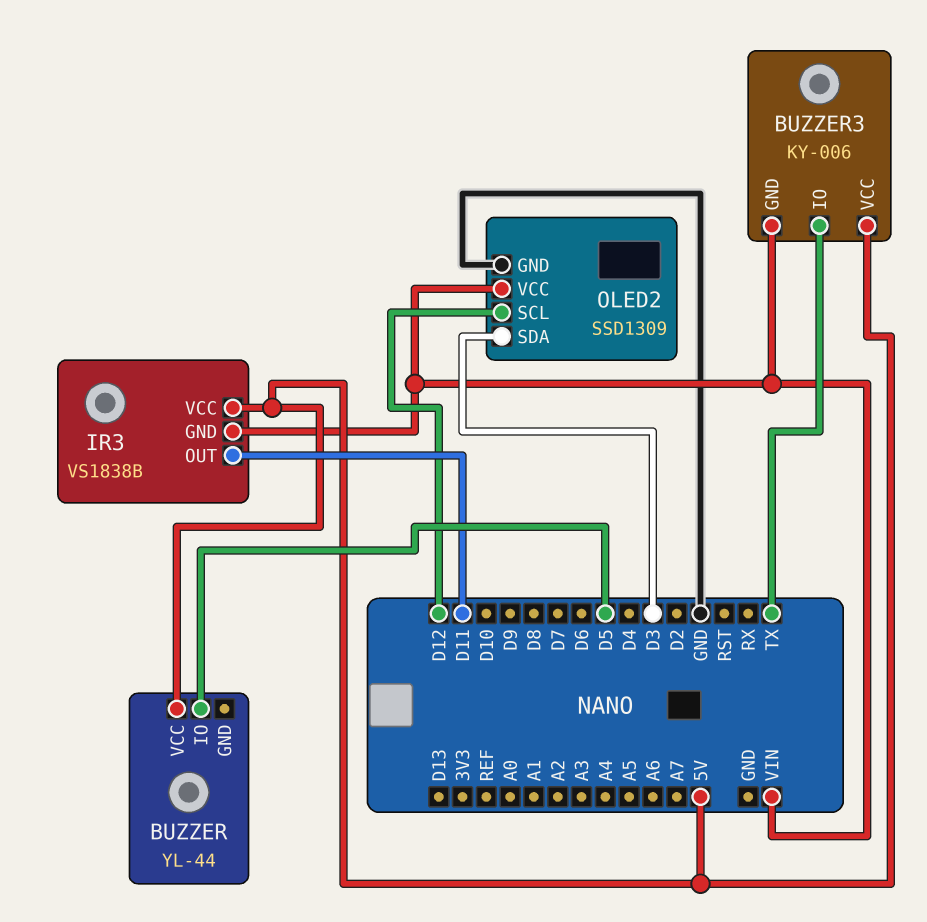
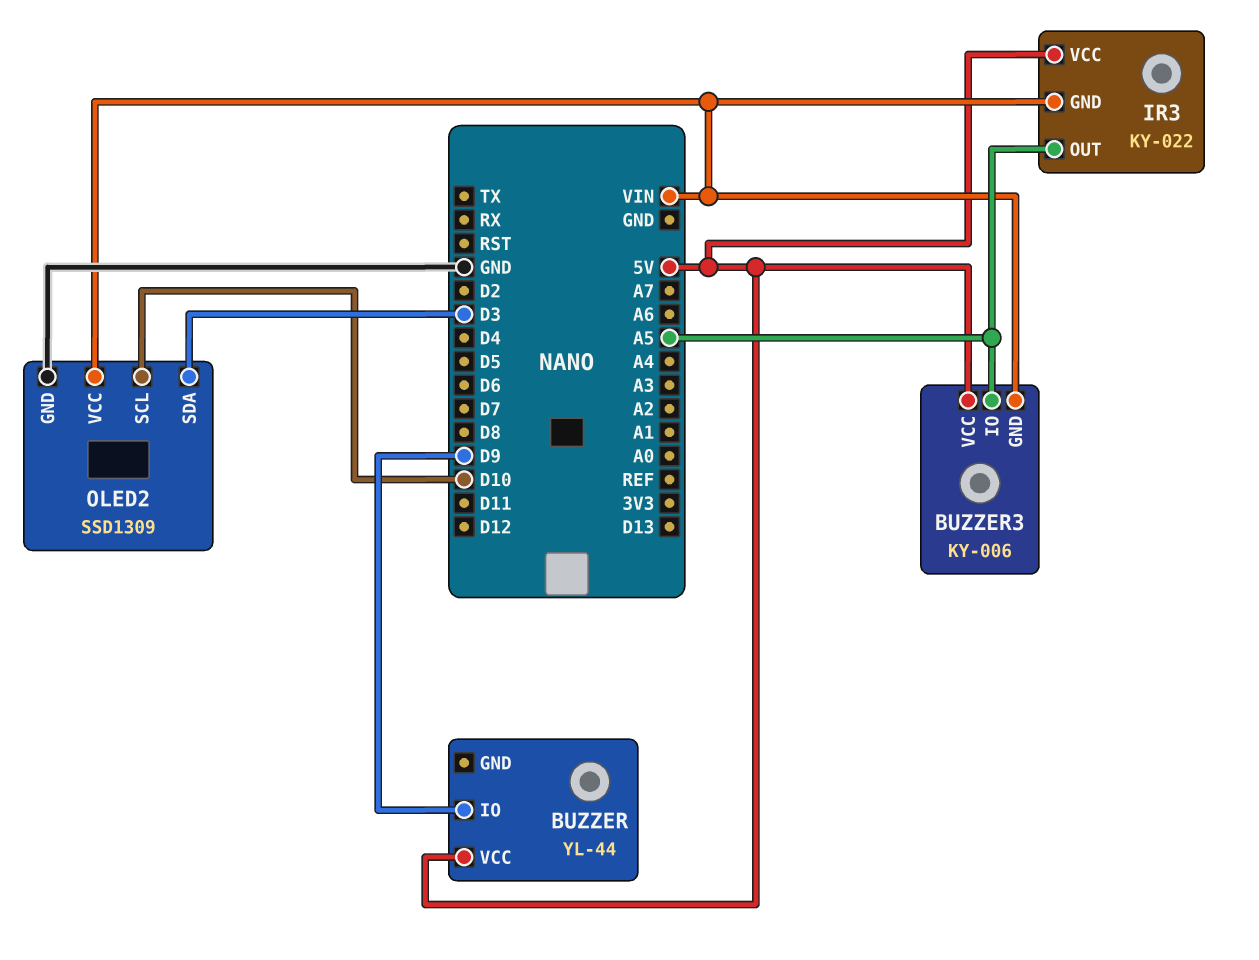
BUZZER pin IO: D5 -> D9
BUZZER3 pin IO: TX -> A5
IR3: VS1838B -> KY-022
IR3 pin OUT: D11 -> A5
OLED2 pin SCL: D12 -> D10

